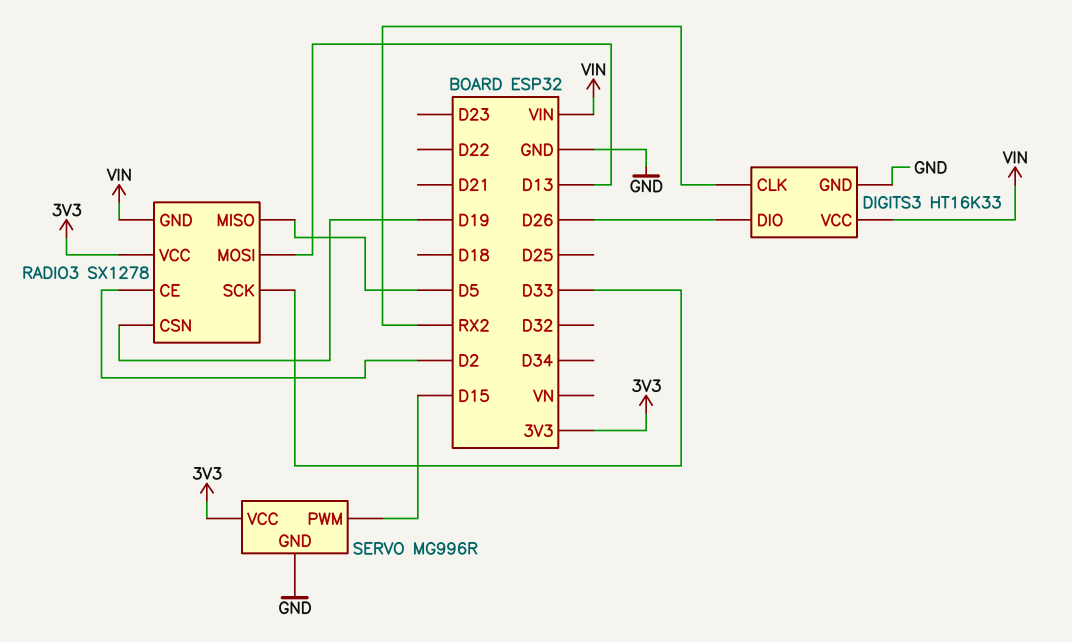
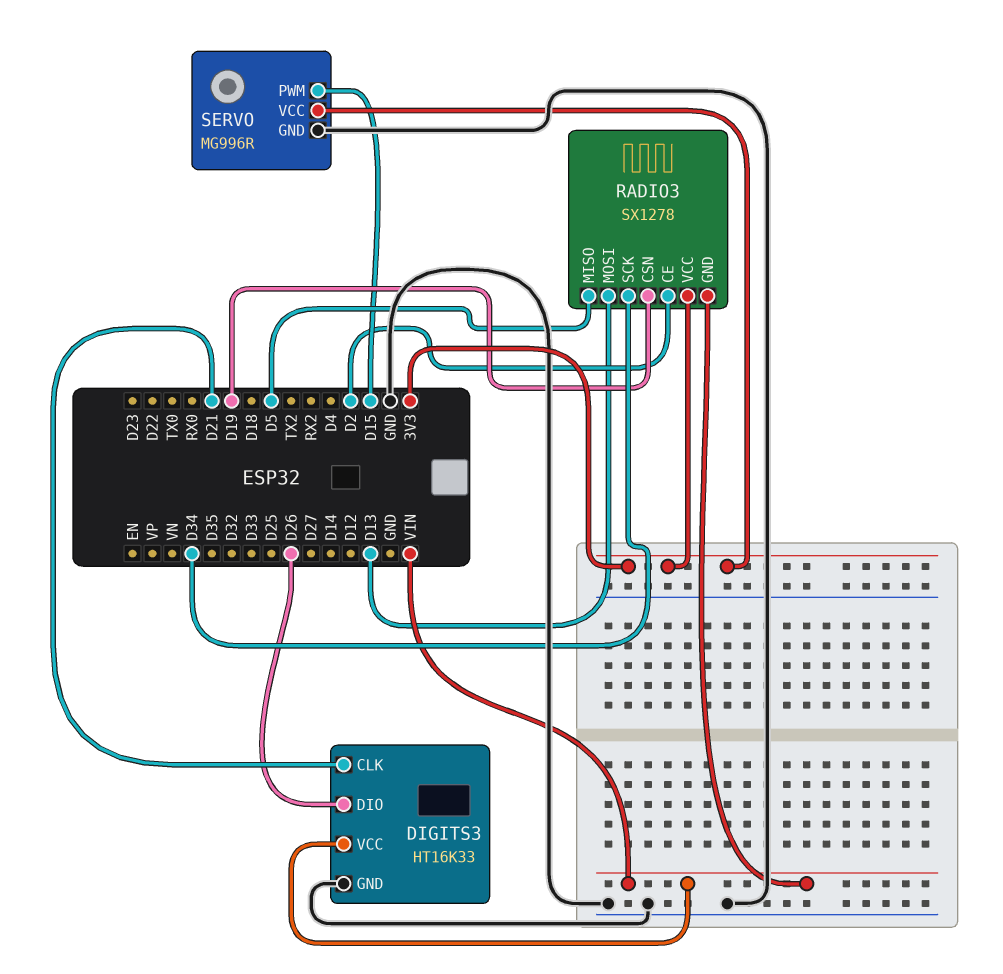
DIGITS3 pin CLK: RX2 -> D21
RADIO3 pin SCK: D33 -> D34

